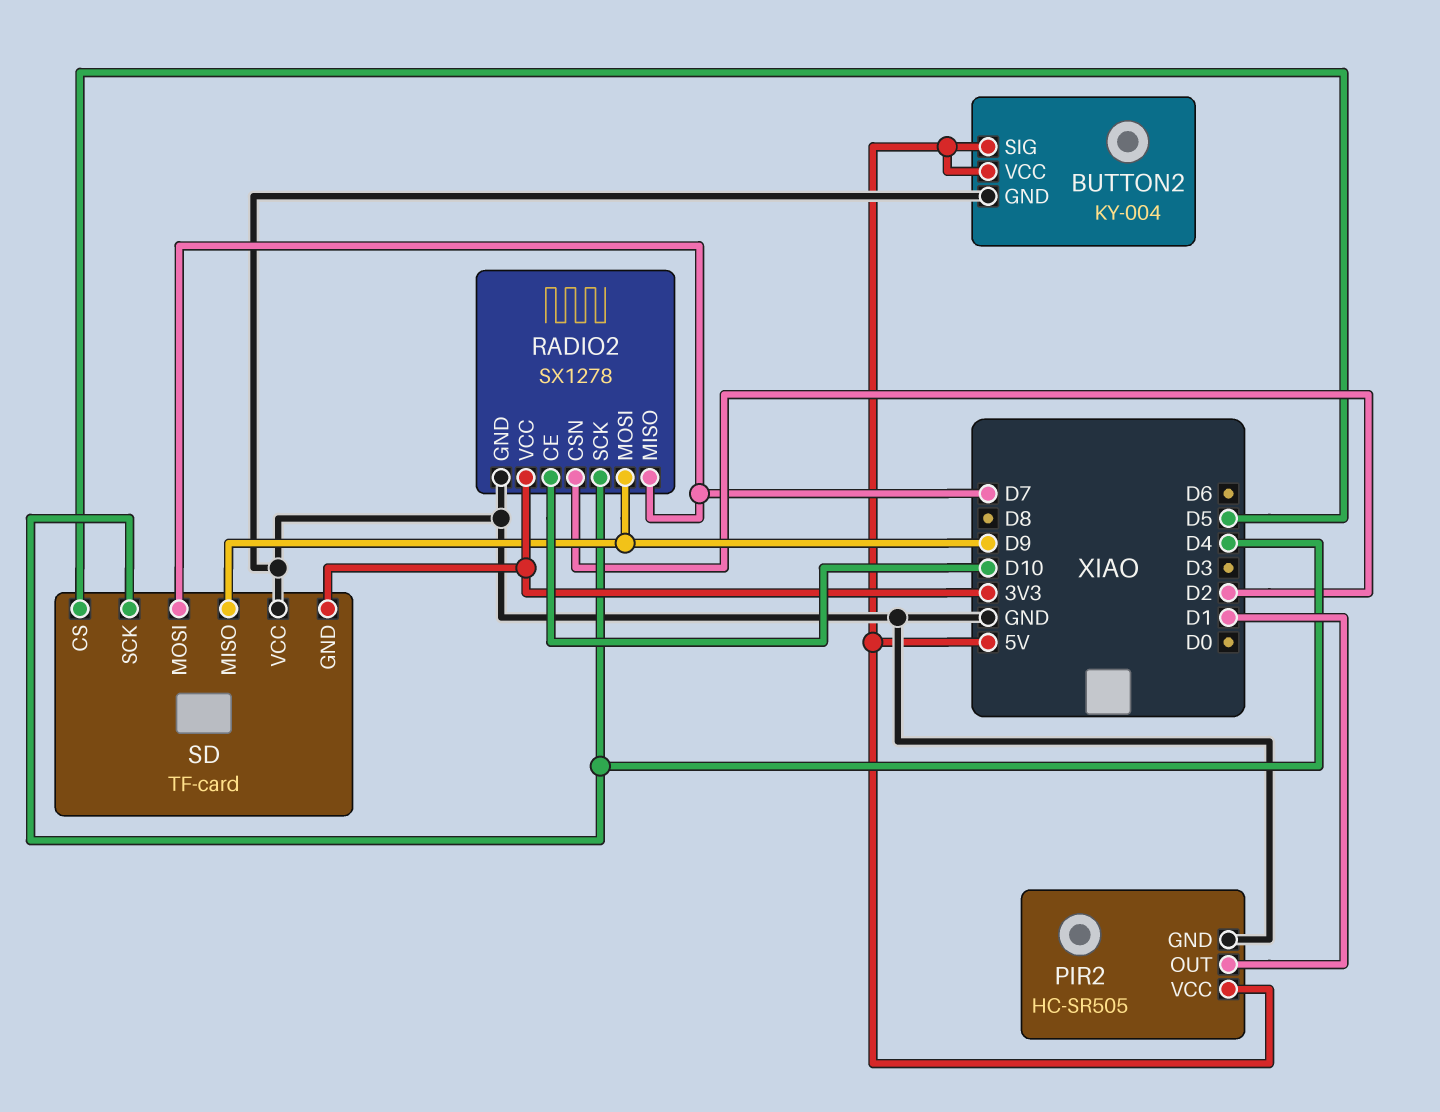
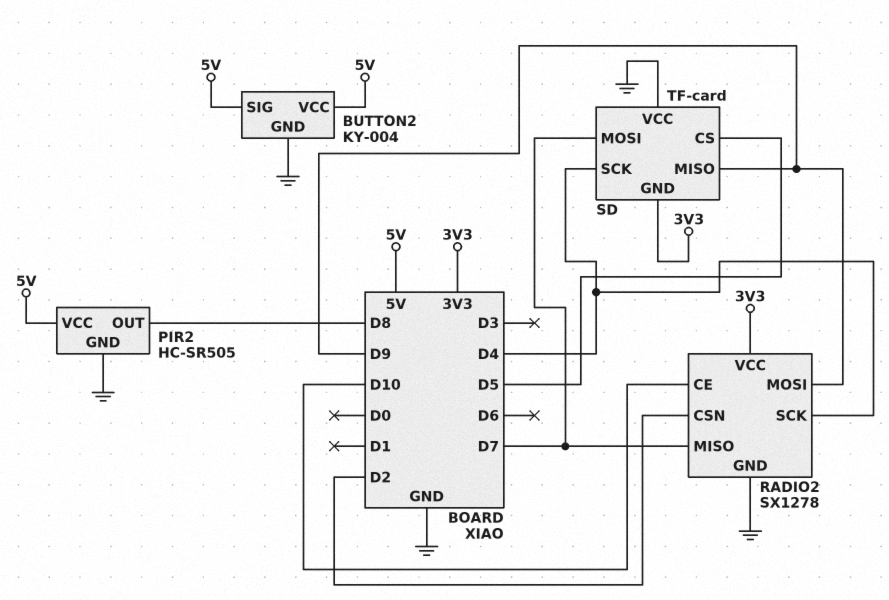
PIR2 pin OUT: D1 -> D8

